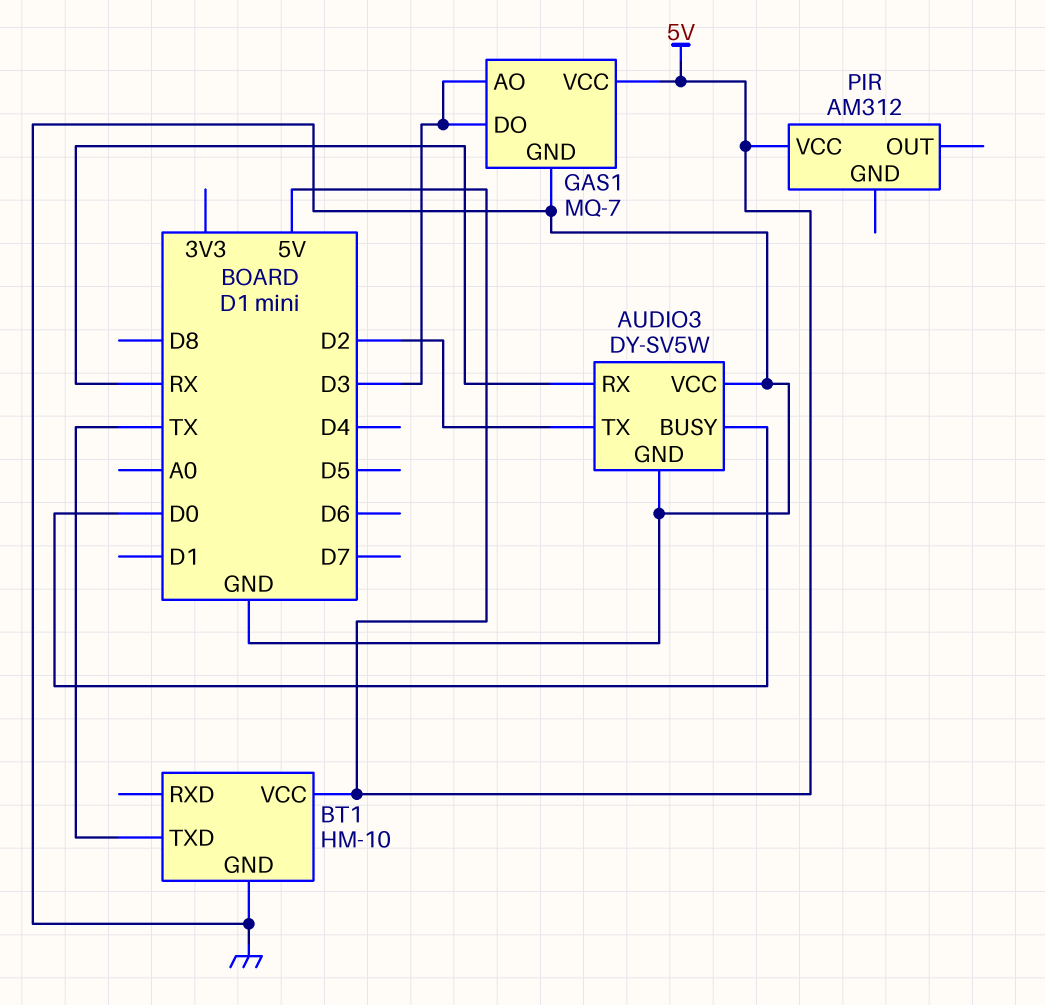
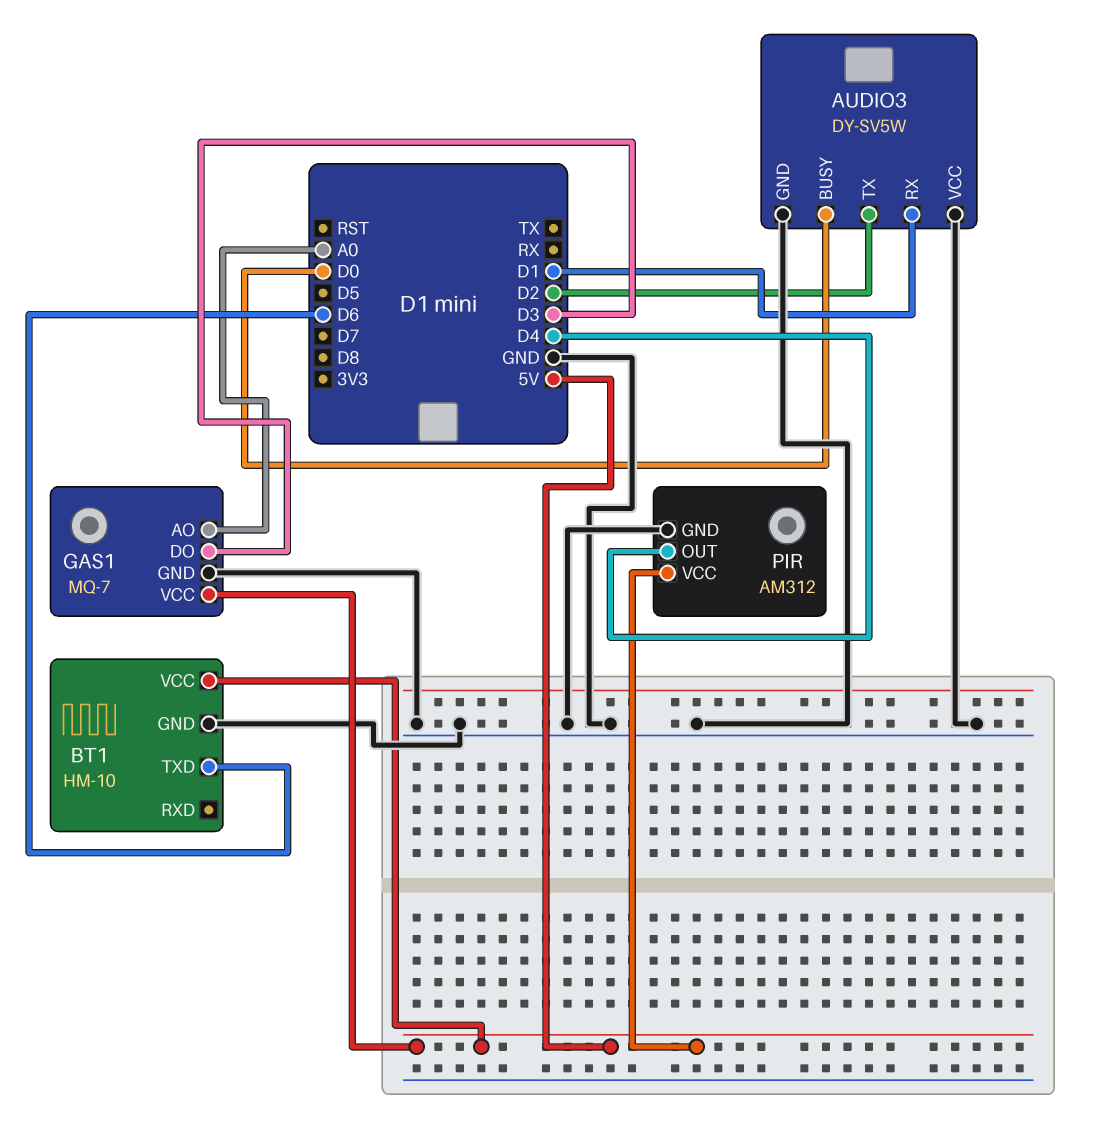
AUDIO3 pin RX: RX -> D1
BT1 pin TXD: TX -> D6
GAS1 pin AO: D3 -> A0
PIR pin GND: none -> GND
PIR pin OUT: none -> D4

